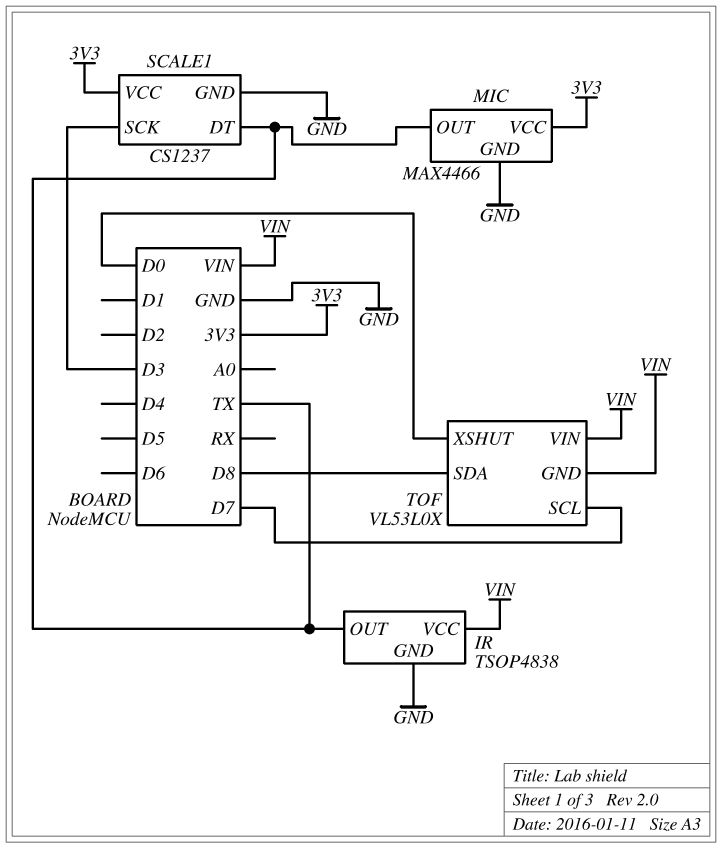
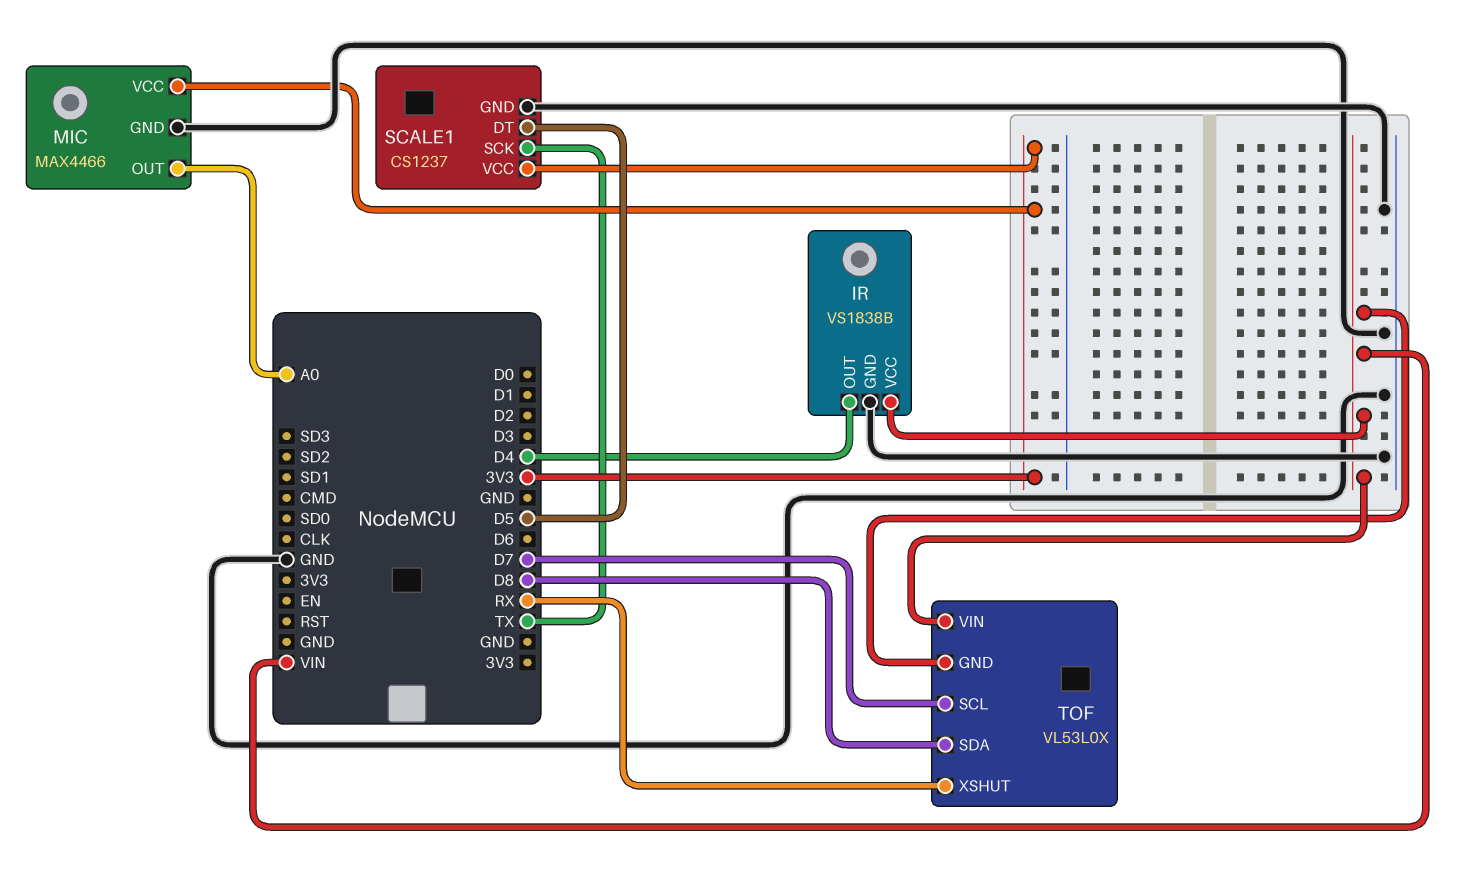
IR: TSOP4838 -> VS1838B
IR pin OUT: TX -> D4
MIC pin OUT: TX -> A0
SCALE1 pin DT: TX -> D5
SCALE1 pin SCK: D3 -> TX
TOF pin XSHUT: D0 -> RX

